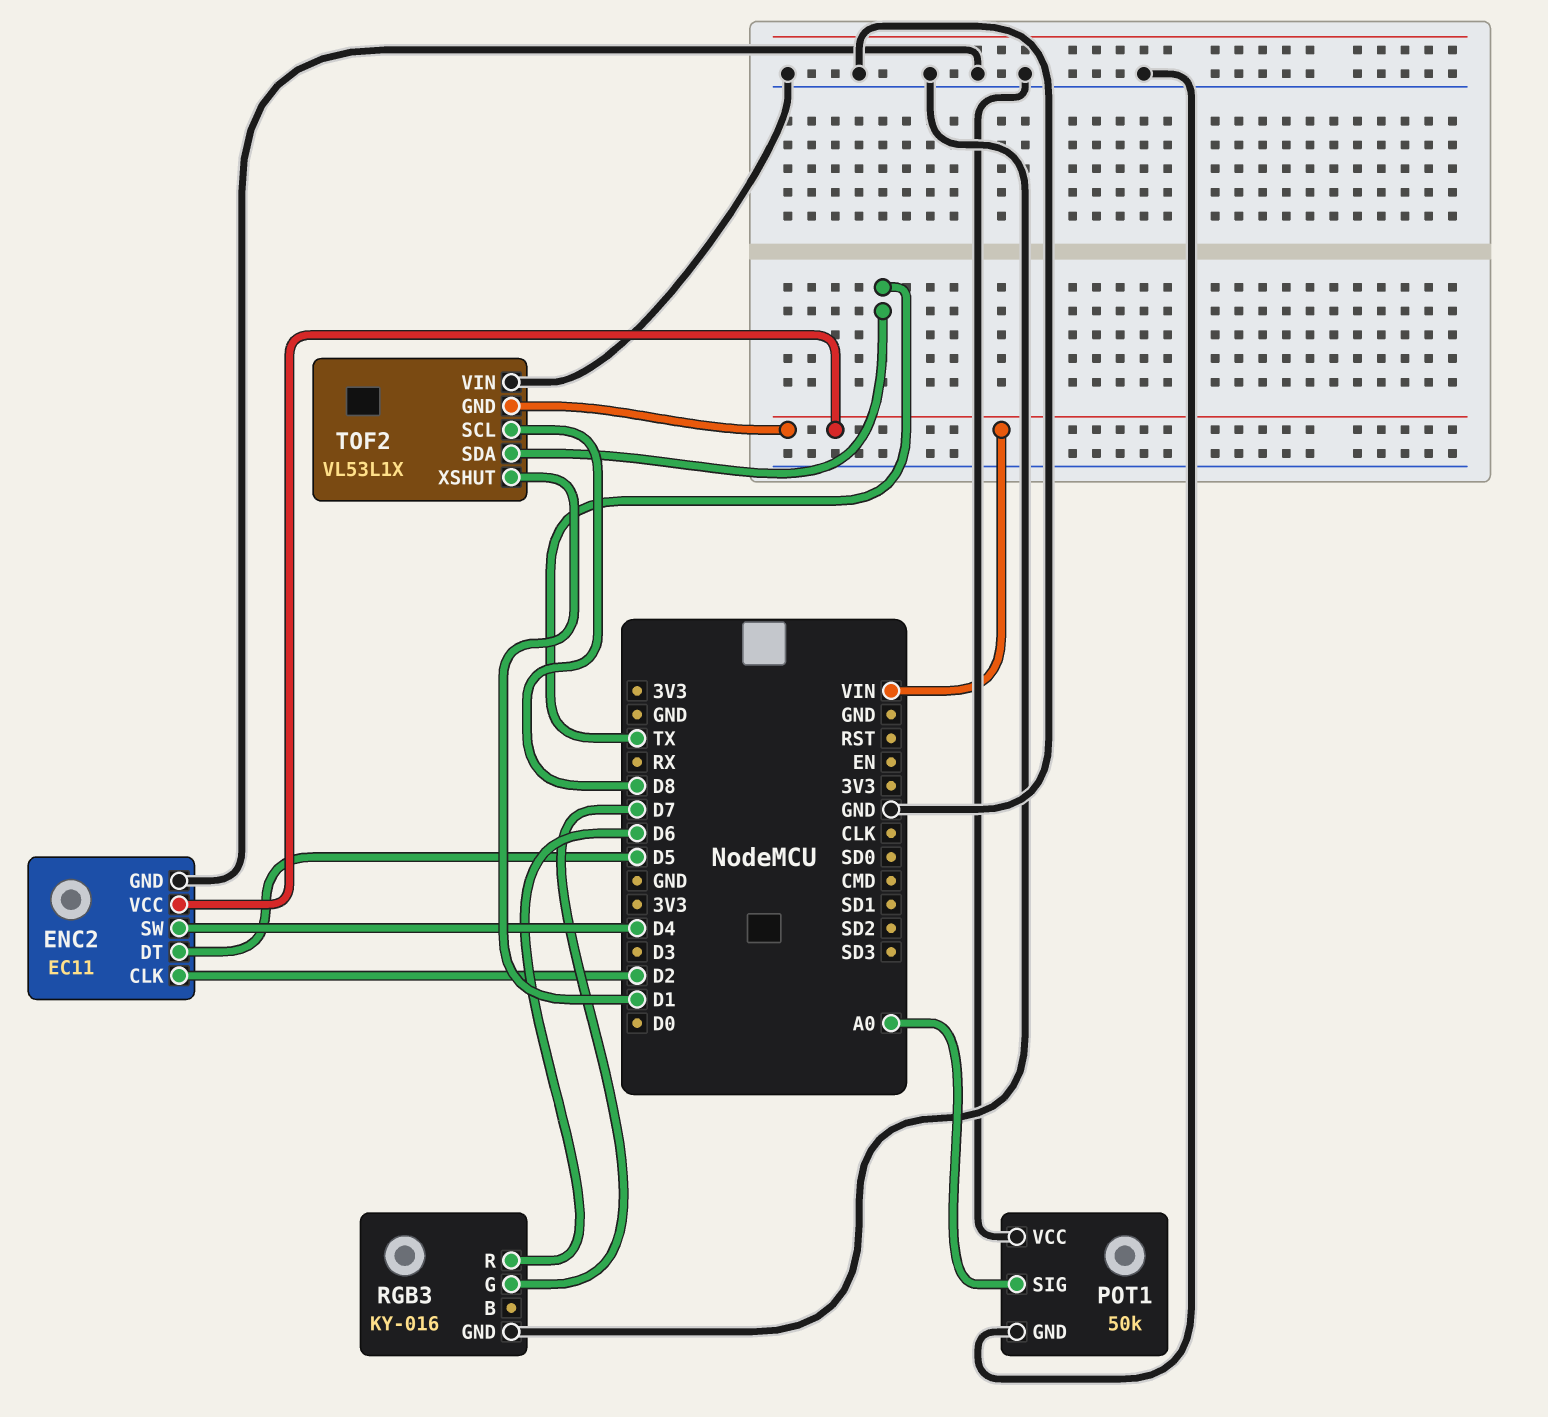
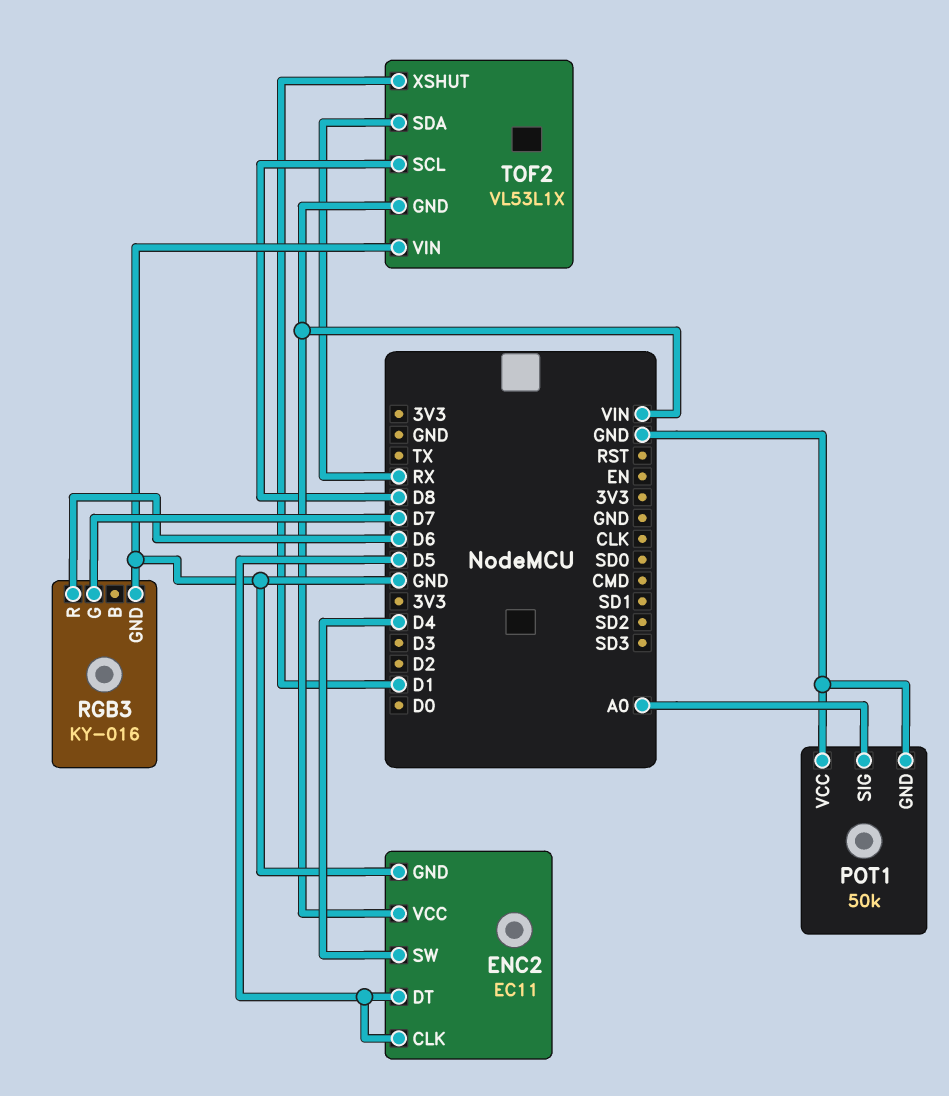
ENC2 pin CLK: D2 -> D5
TOF2 pin SDA: TX -> RX

